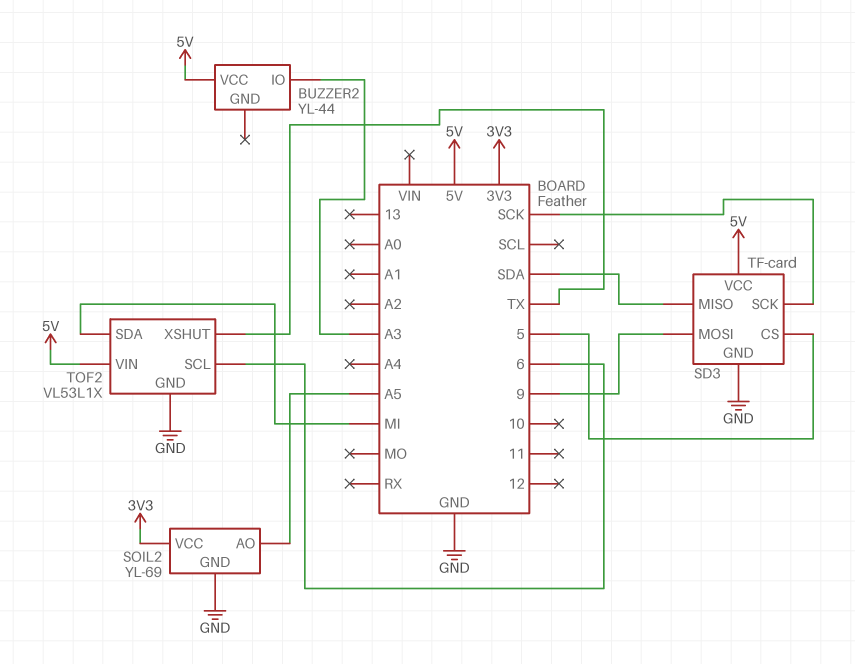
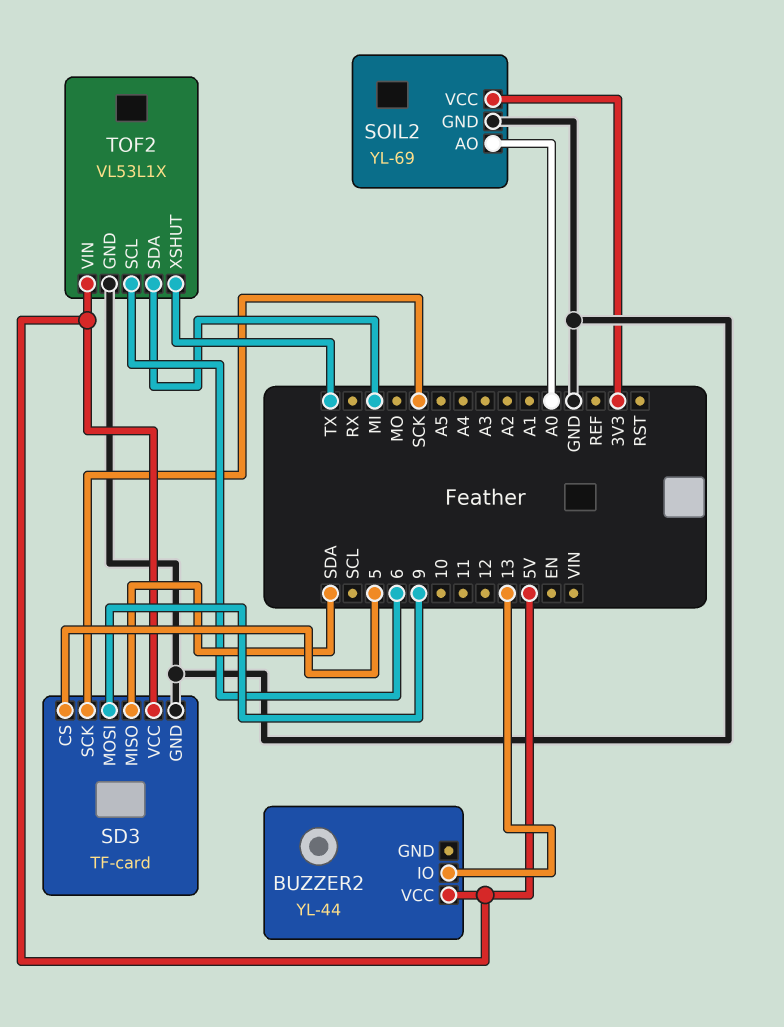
BUZZER2 pin IO: A3 -> 13
SOIL2 pin AO: A5 -> A0

